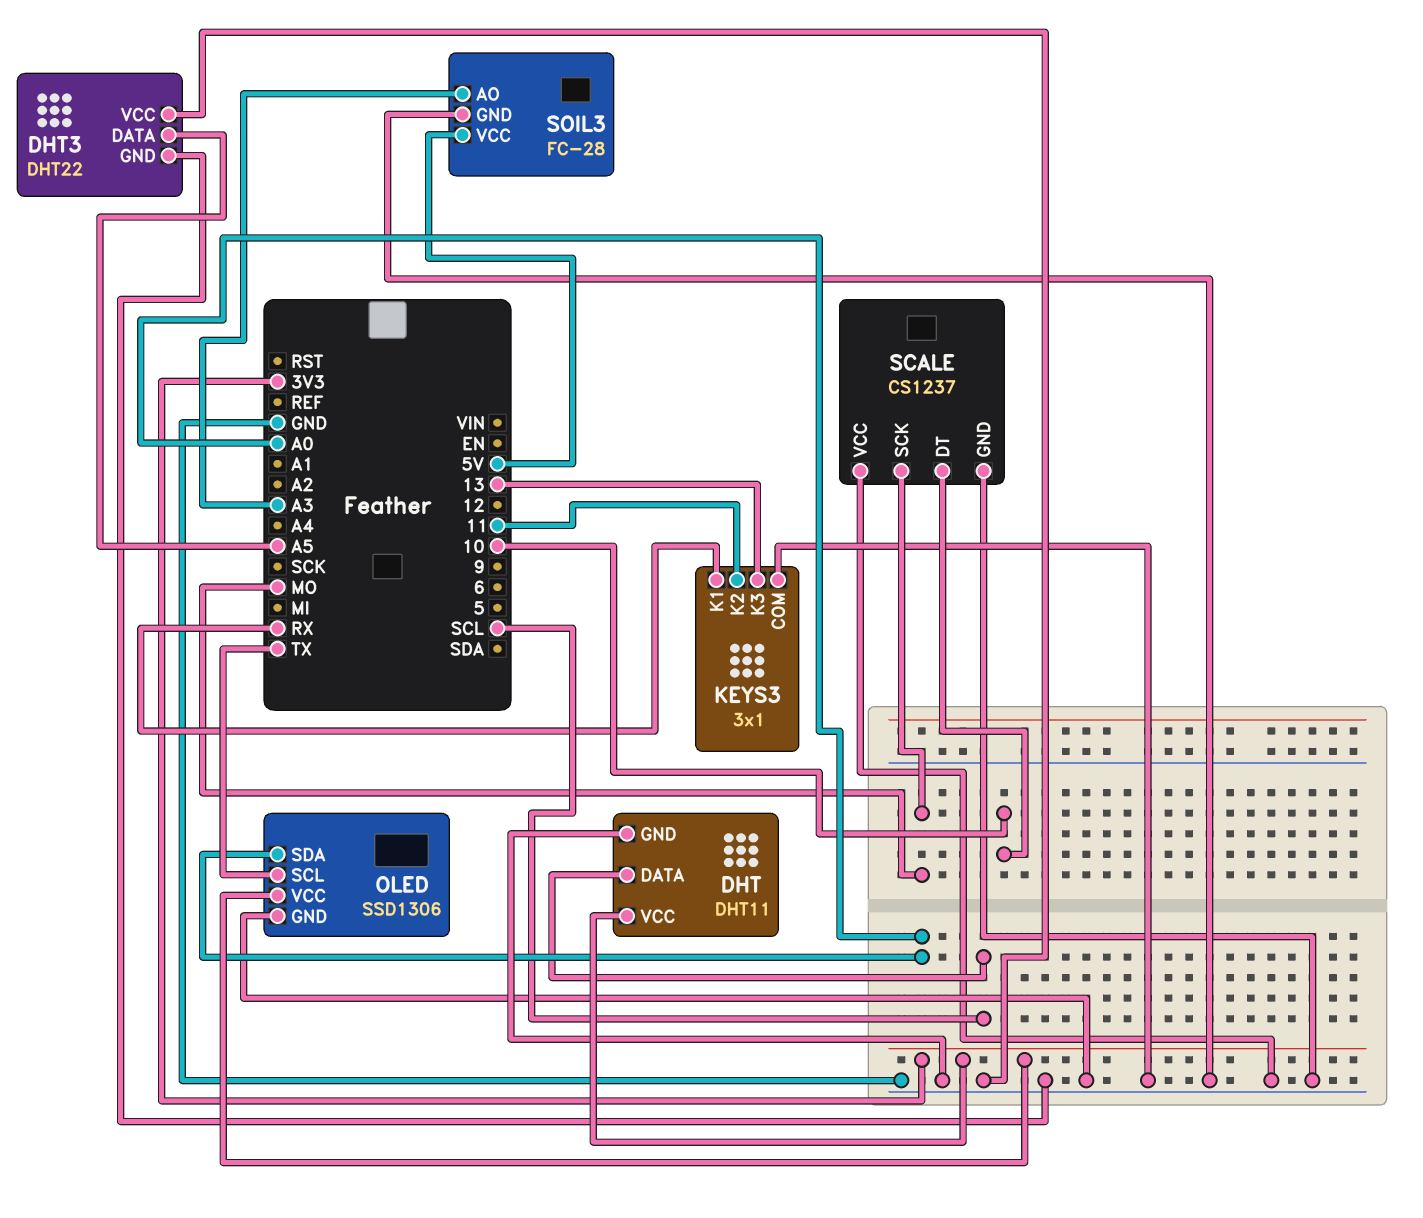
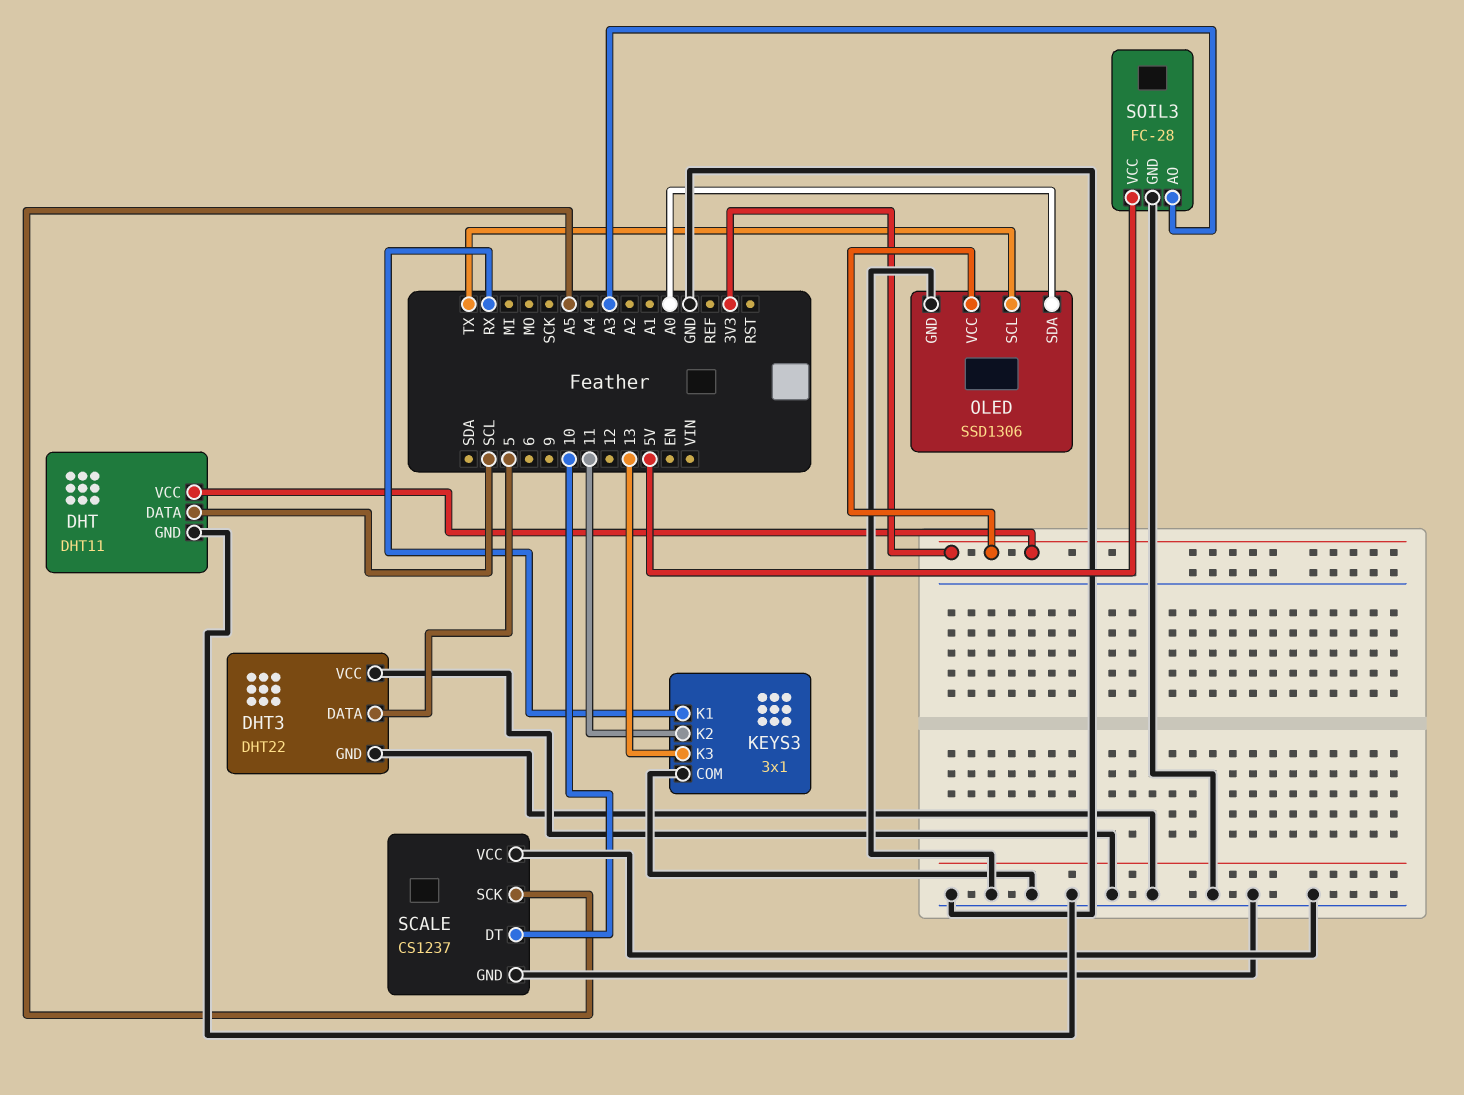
DHT3 pin DATA: A5 -> 5
SCALE pin SCK: MO -> A5

